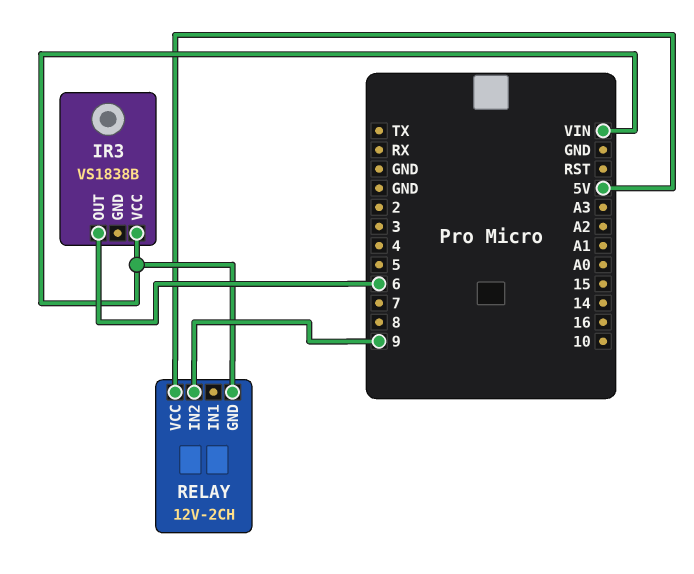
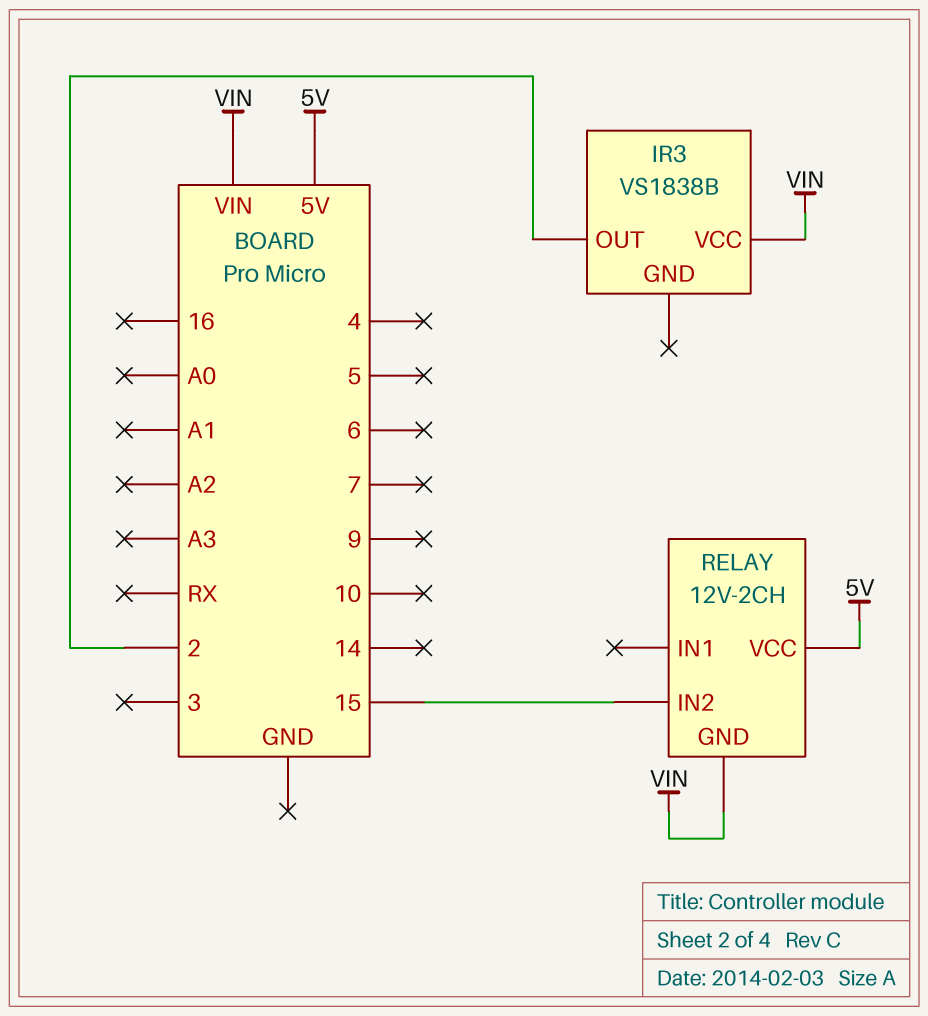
IR3 pin OUT: 6 -> 2
RELAY pin IN2: 9 -> 15

